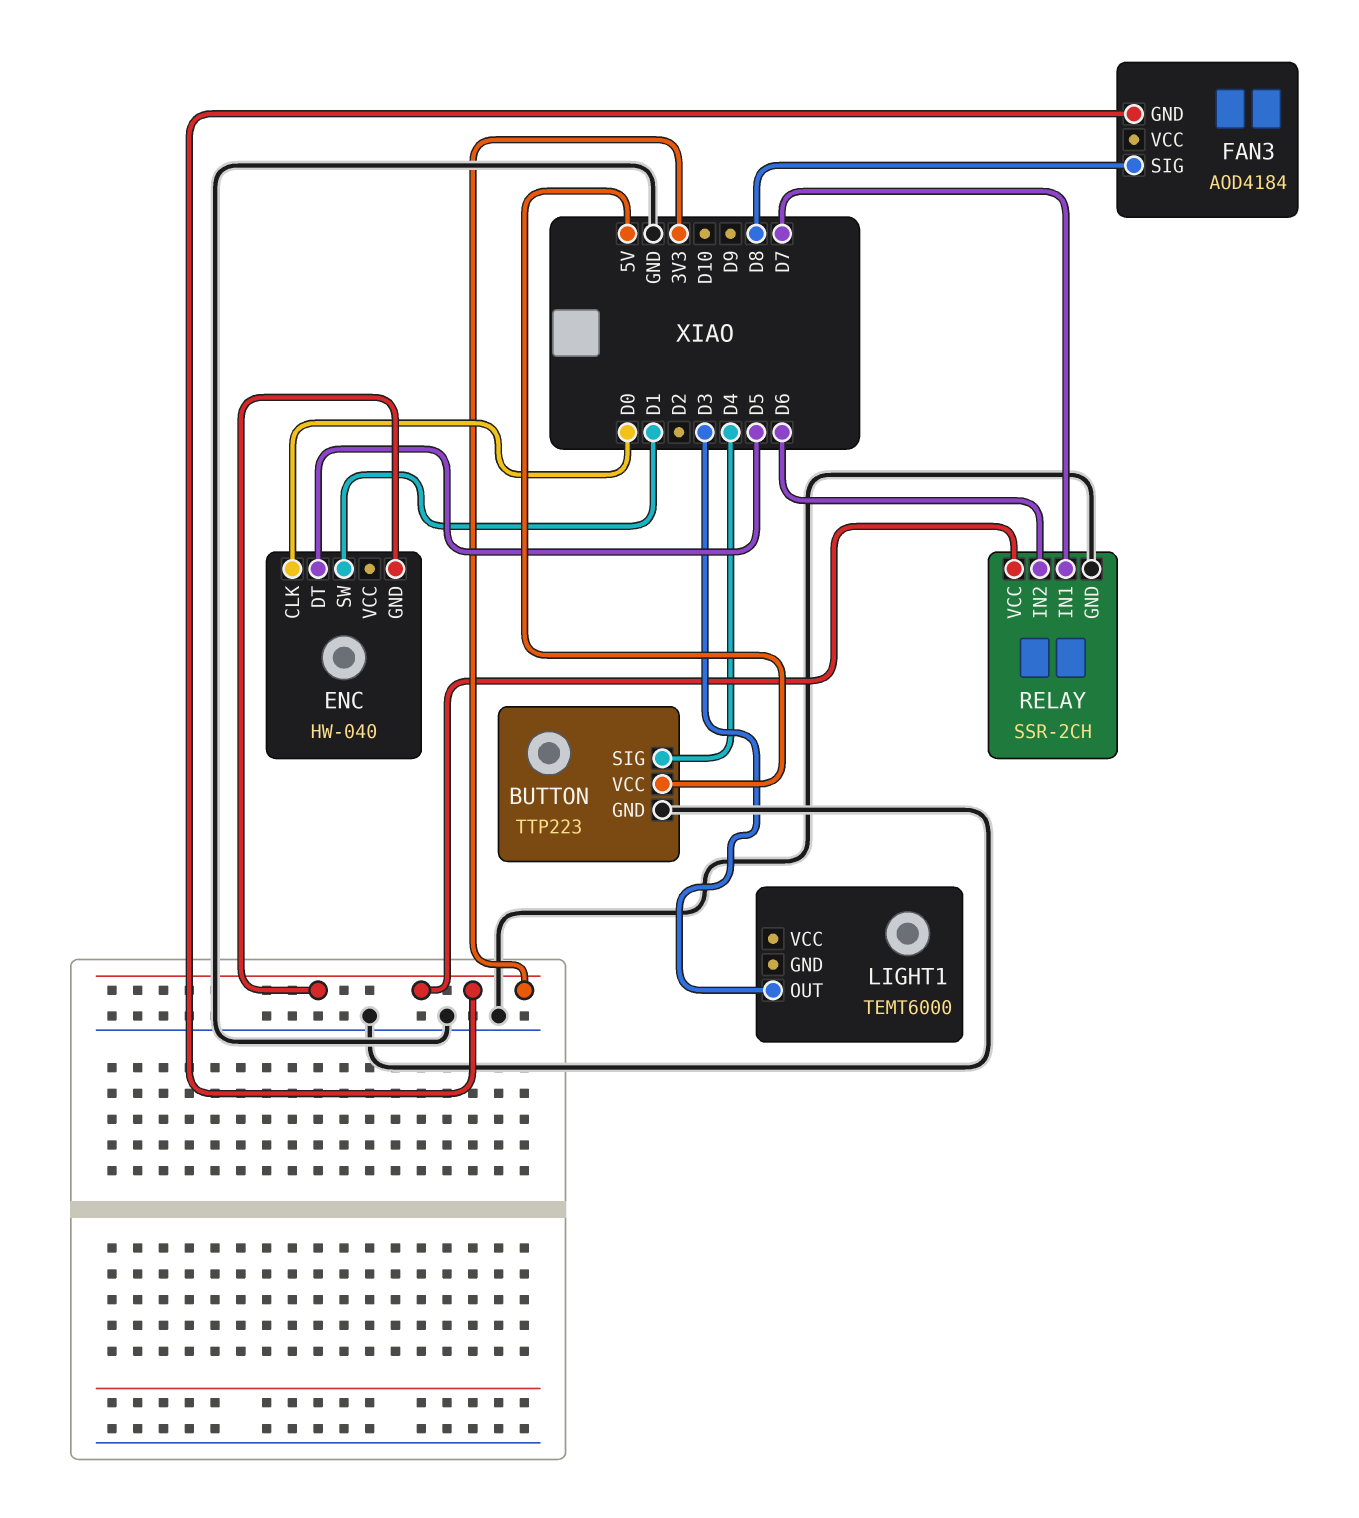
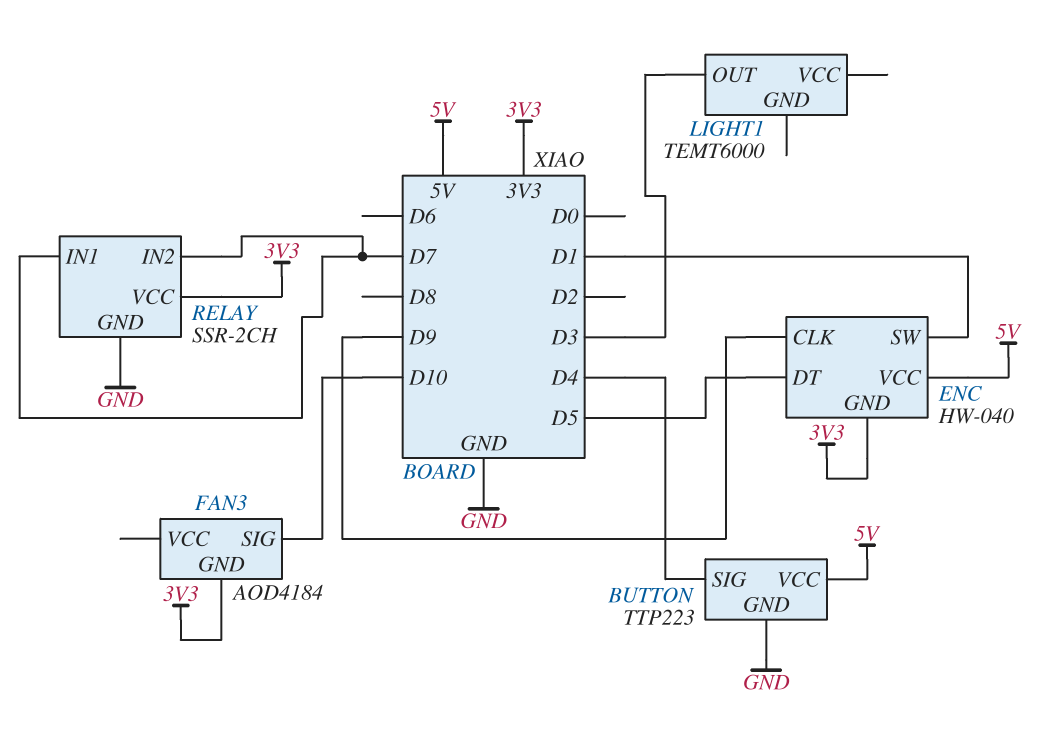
ENC pin CLK: D0 -> D9
ENC pin VCC: none -> 5V
FAN3 pin SIG: D8 -> D10
RELAY pin IN2: D6 -> D7

